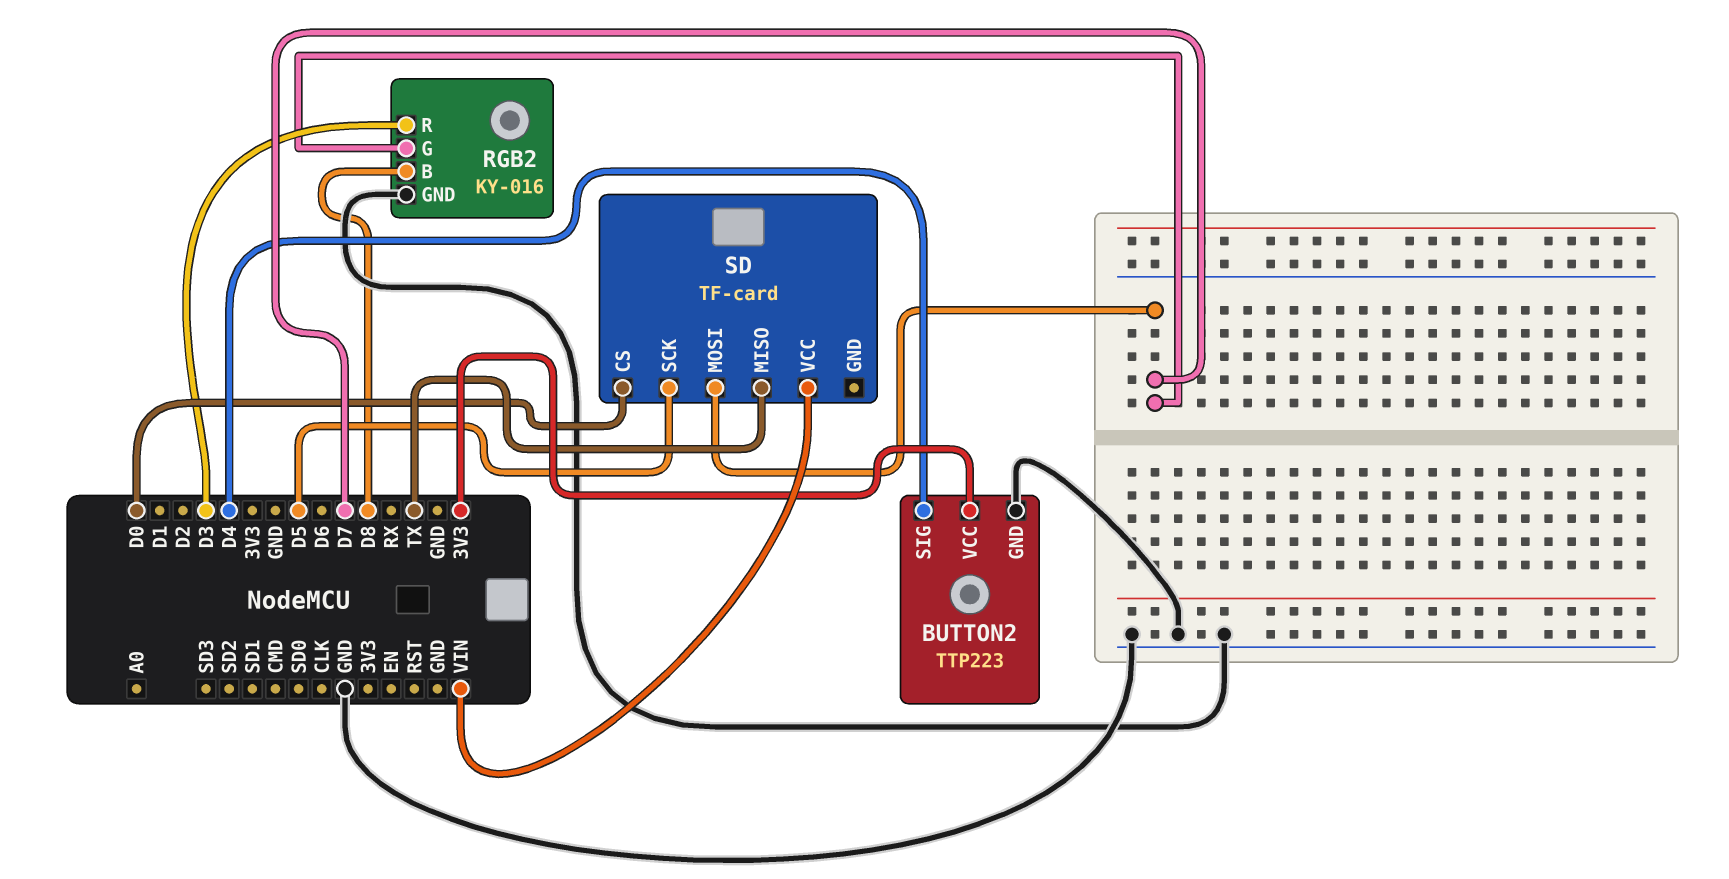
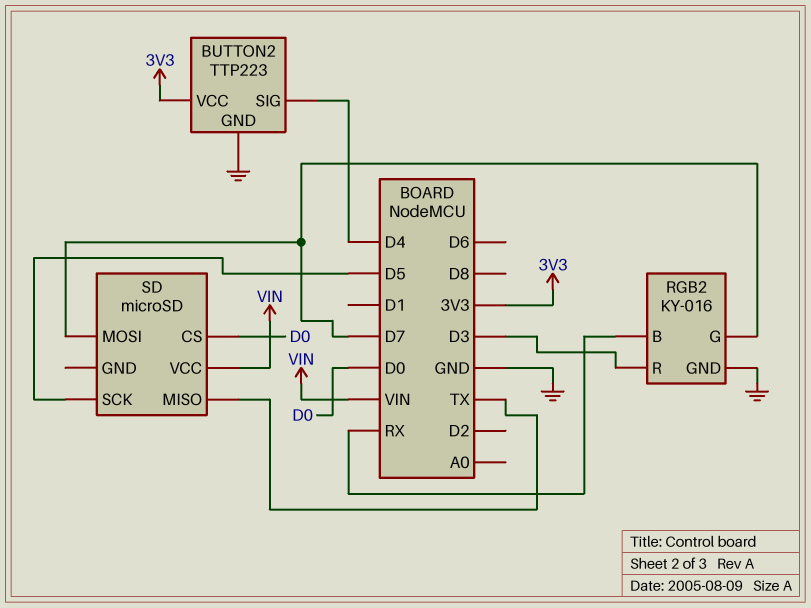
RGB2 pin B: D8 -> RX
SD: TF-card -> microSD

